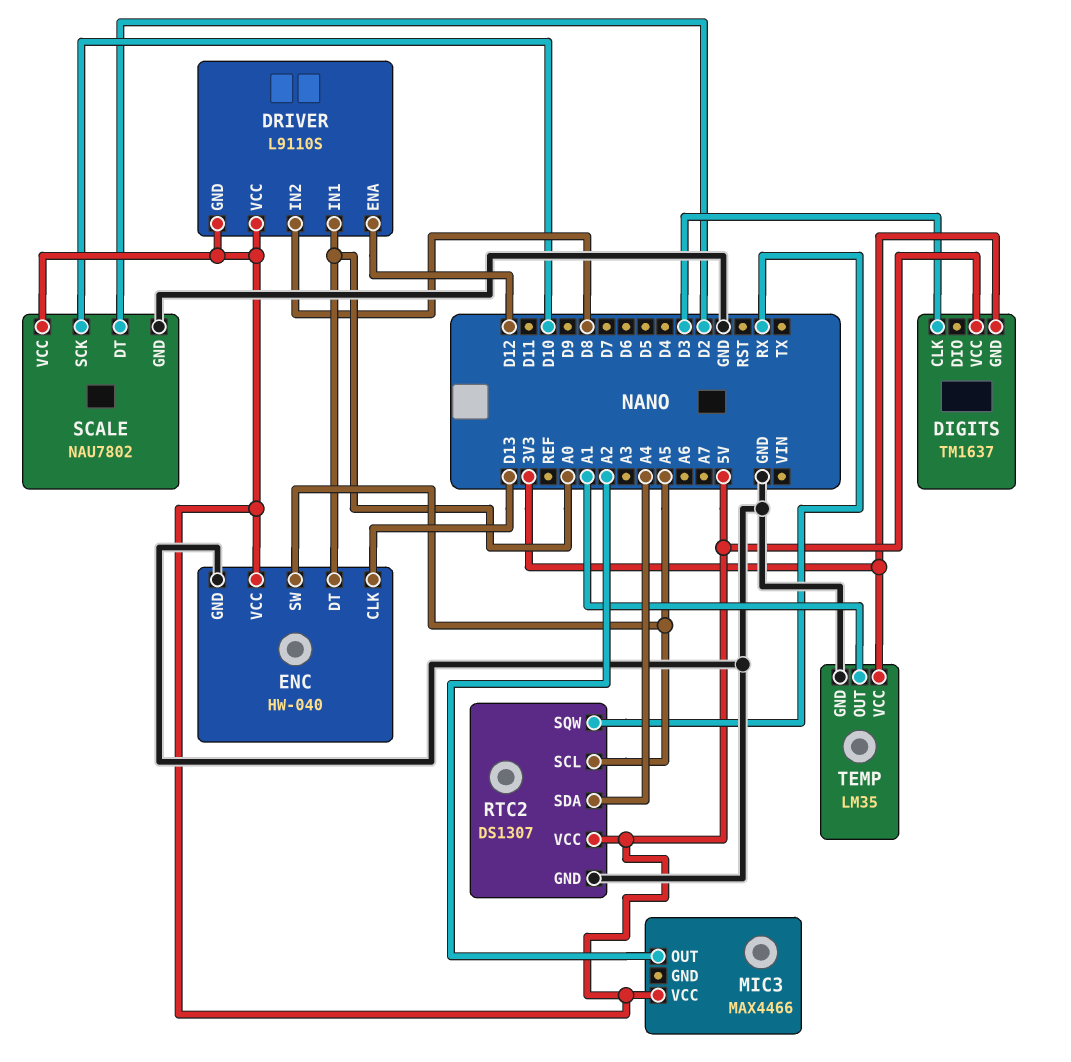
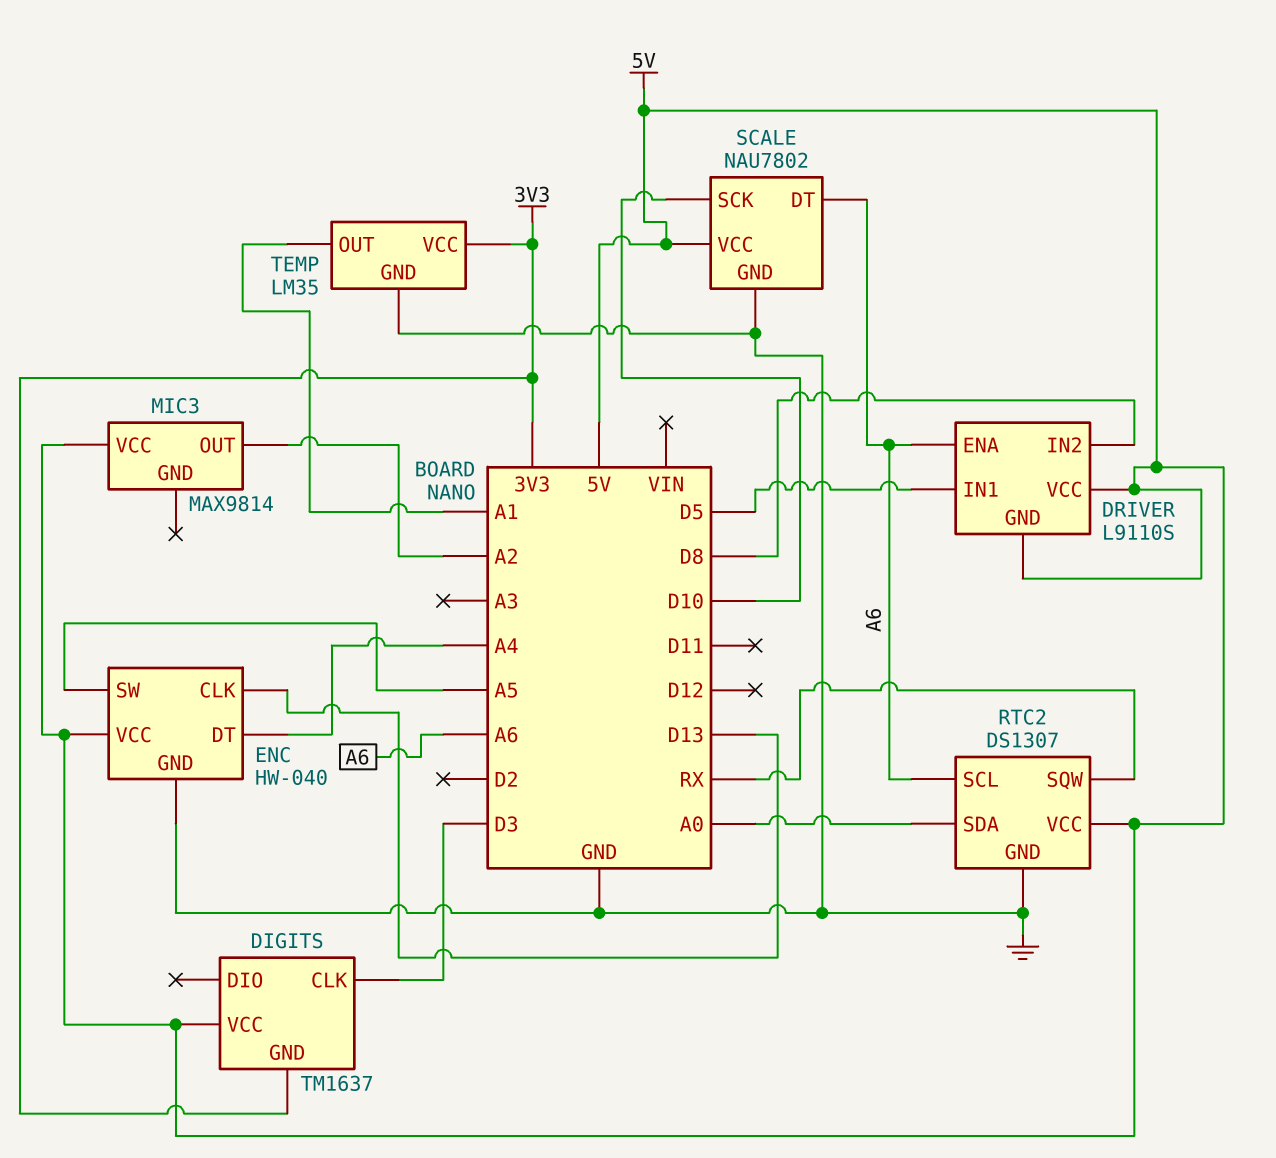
DRIVER pin ENA: D12 -> A6
DRIVER pin IN1: A0 -> D5
ENC pin DT: A0 -> A4
MIC3: MAX4466 -> MAX9814
RTC2 pin SCL: A5 -> A6
RTC2 pin SDA: A4 -> A0
SCALE pin DT: D2 -> A6

